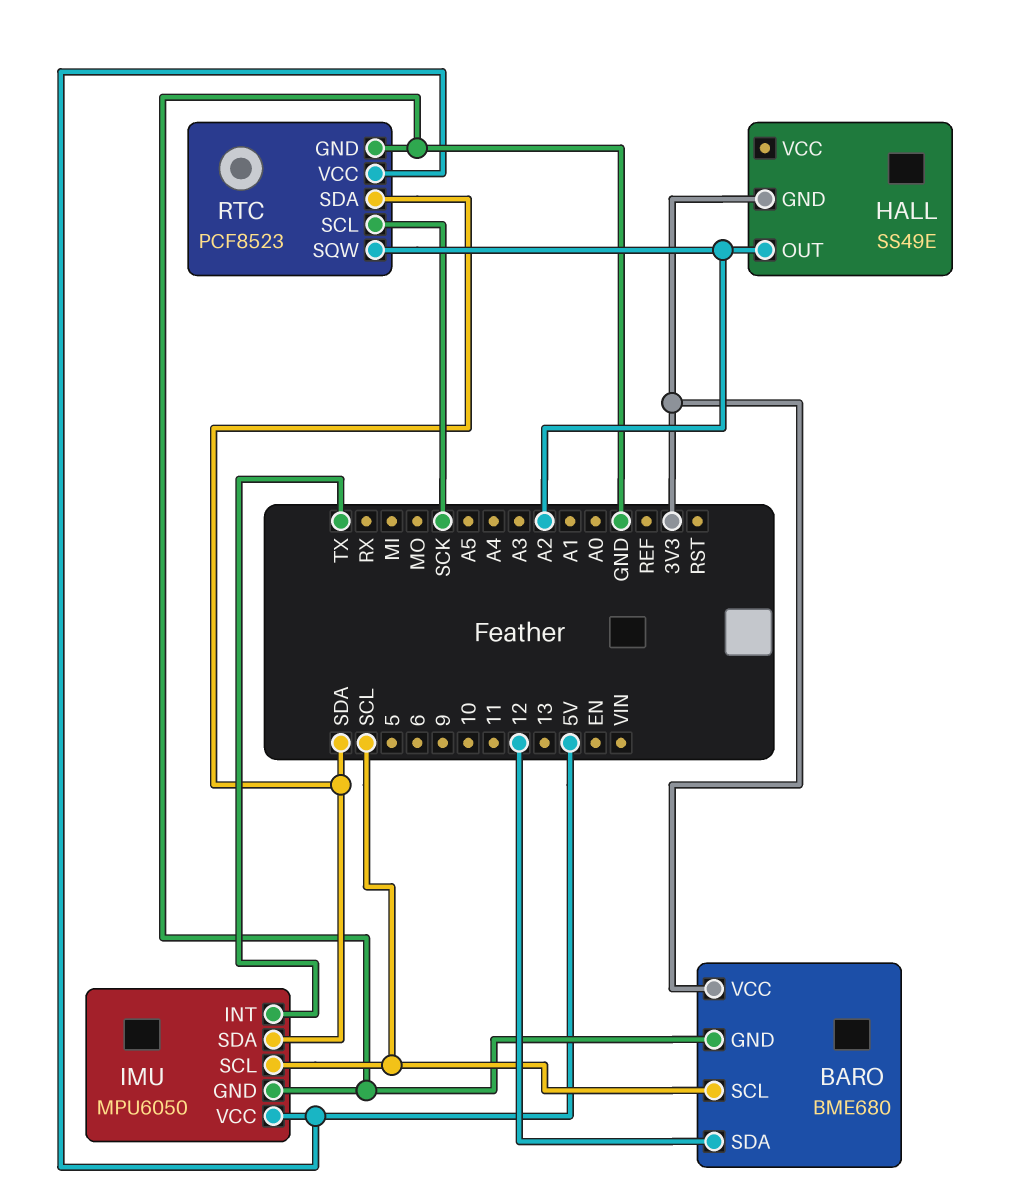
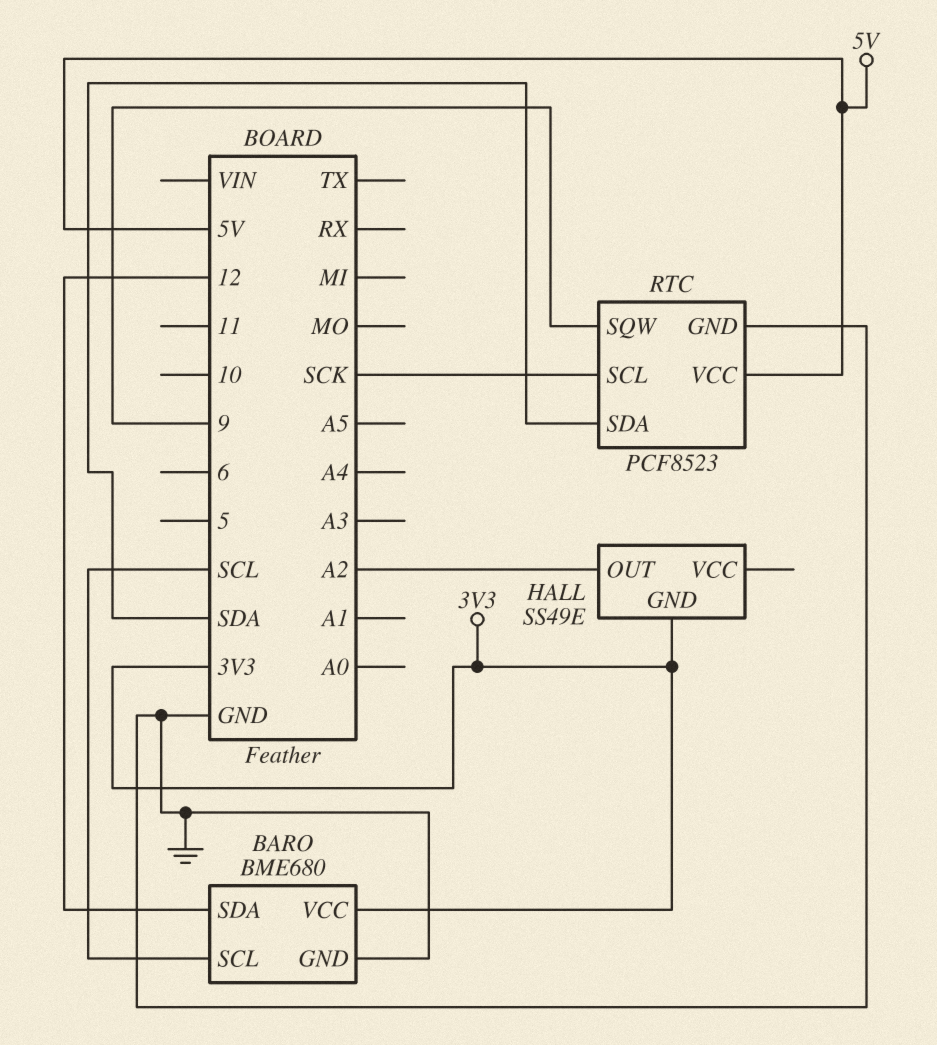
IMU: MPU6050 -> none
IMU pin GND: GND -> none
IMU pin INT: TX -> none
IMU pin SCL: SCL -> none
IMU pin SDA: SDA -> none
IMU pin VCC: 5V -> none
RTC pin SQW: A2 -> 9

